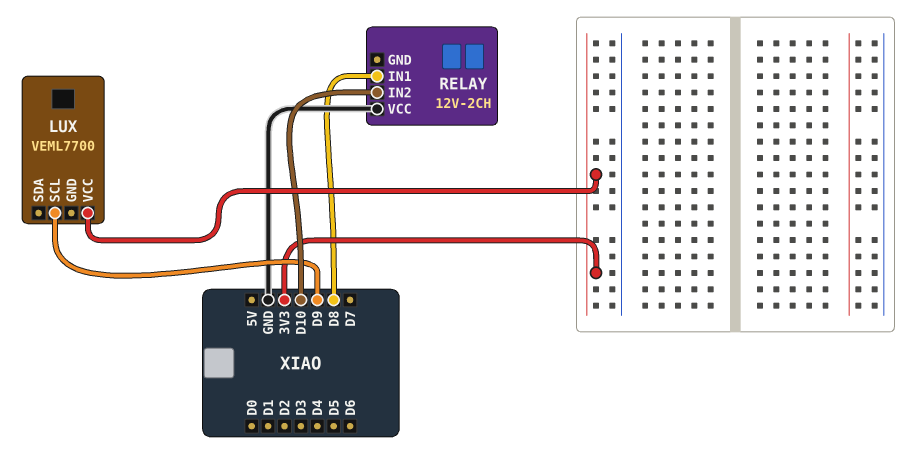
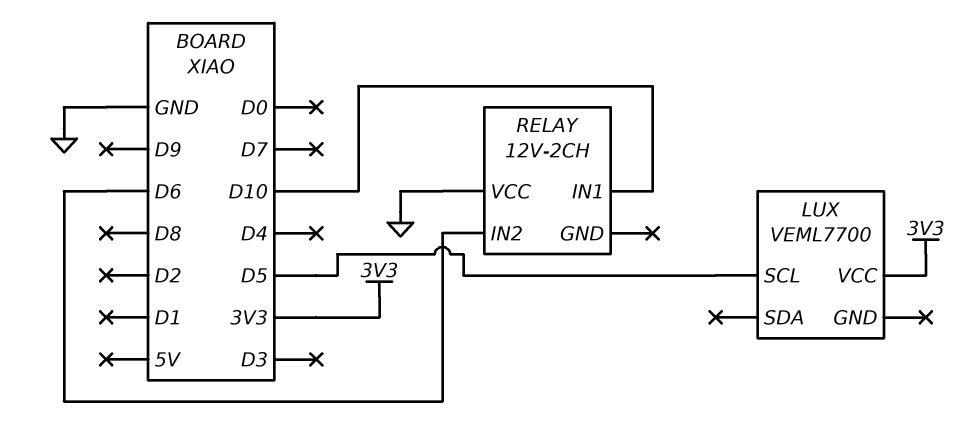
LUX pin SCL: D9 -> D5
RELAY pin IN1: D8 -> D10
RELAY pin IN2: D10 -> D6

